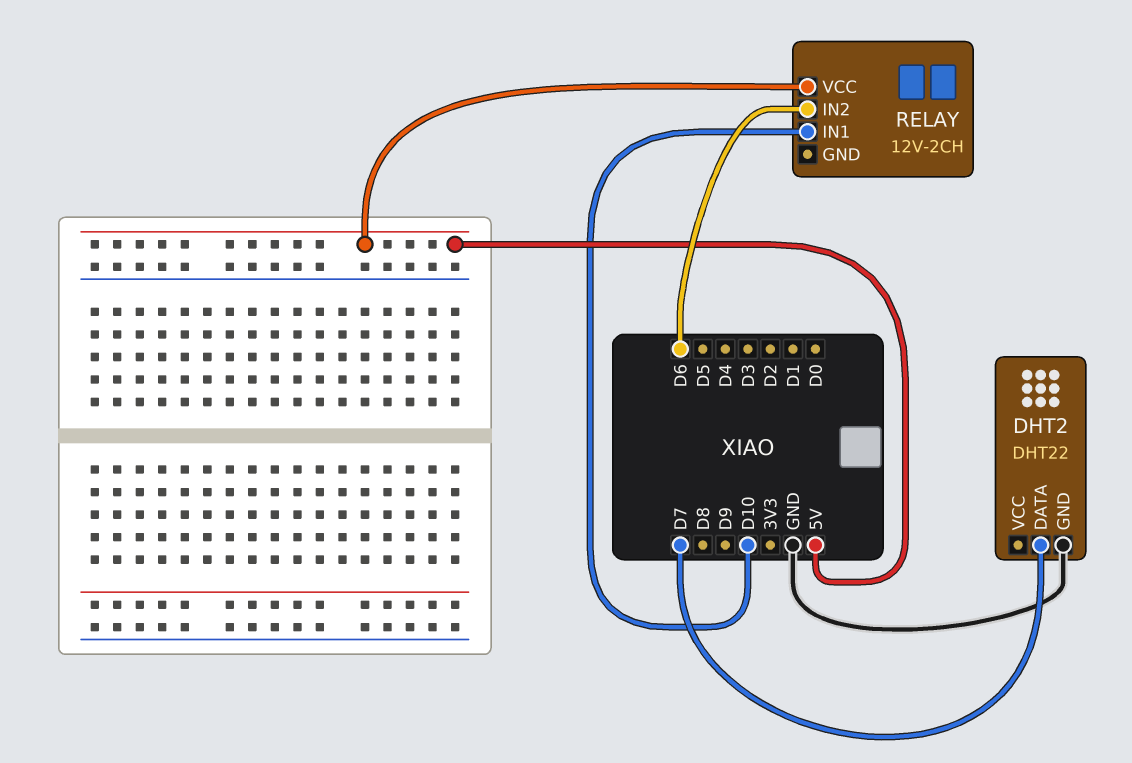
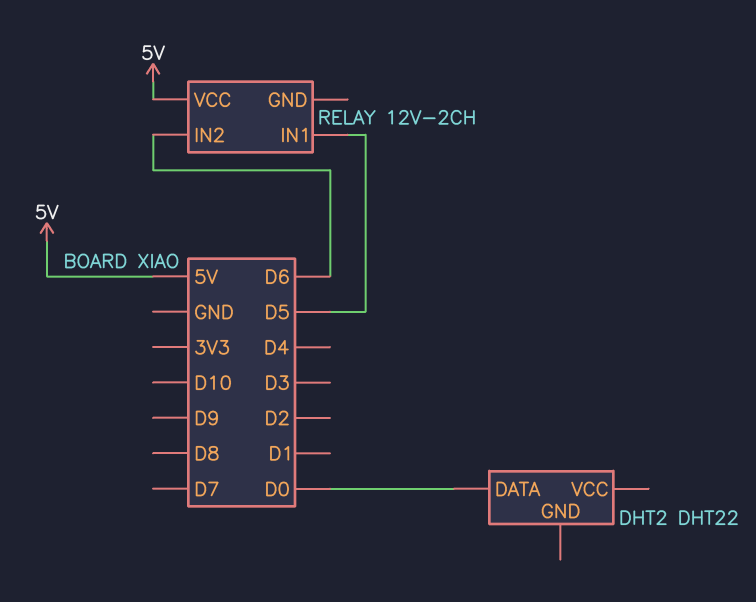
DHT2 pin DATA: D7 -> D0
DHT2 pin GND: GND -> none
RELAY pin IN1: D10 -> D5

